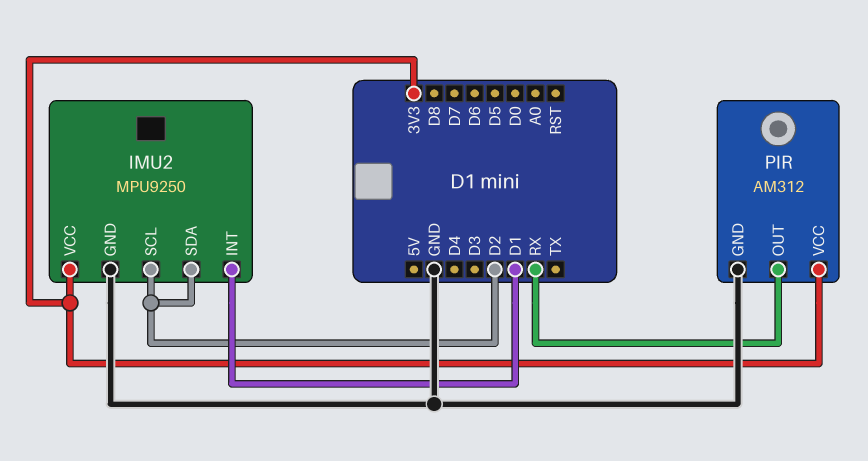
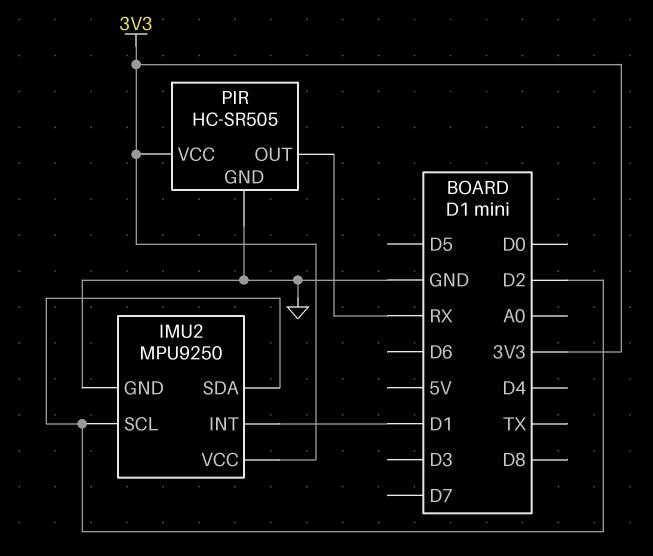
PIR: AM312 -> HC-SR505

